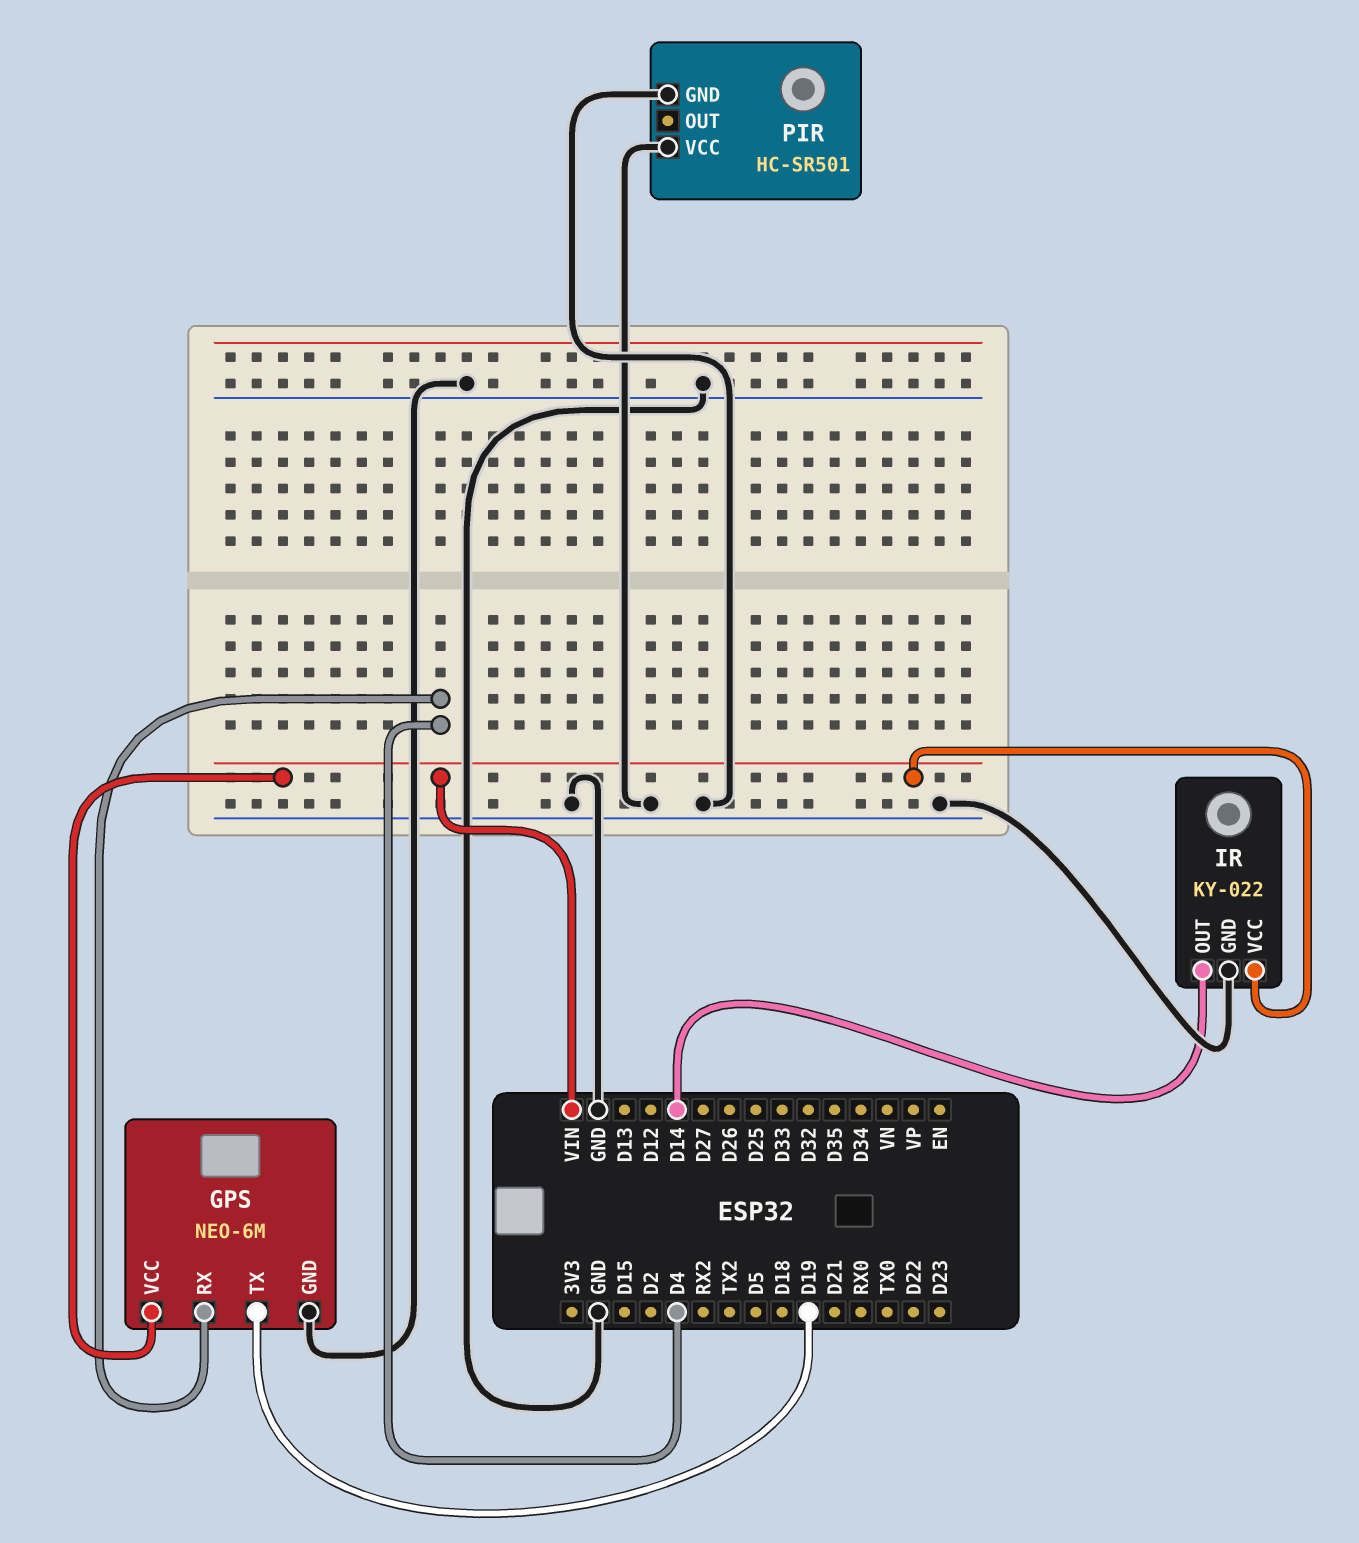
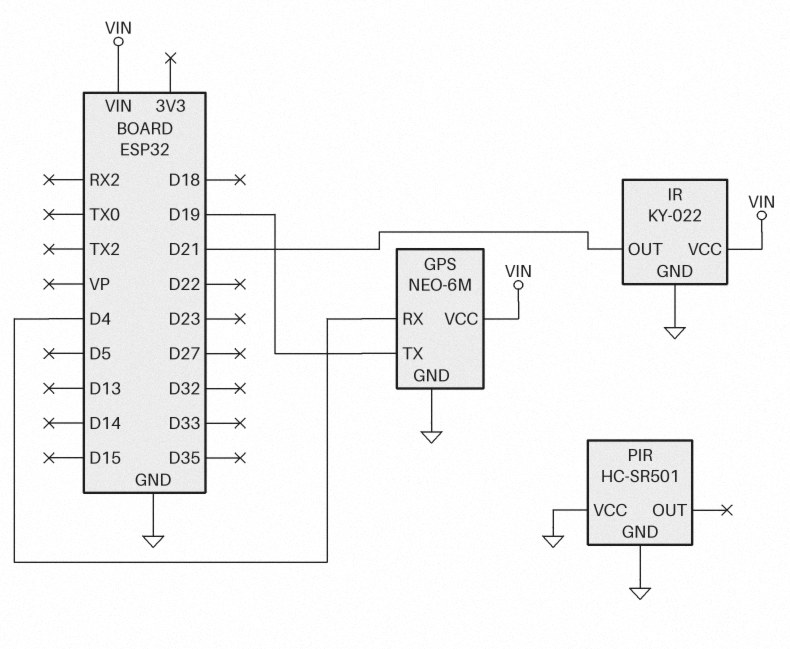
IR pin OUT: D14 -> D21

